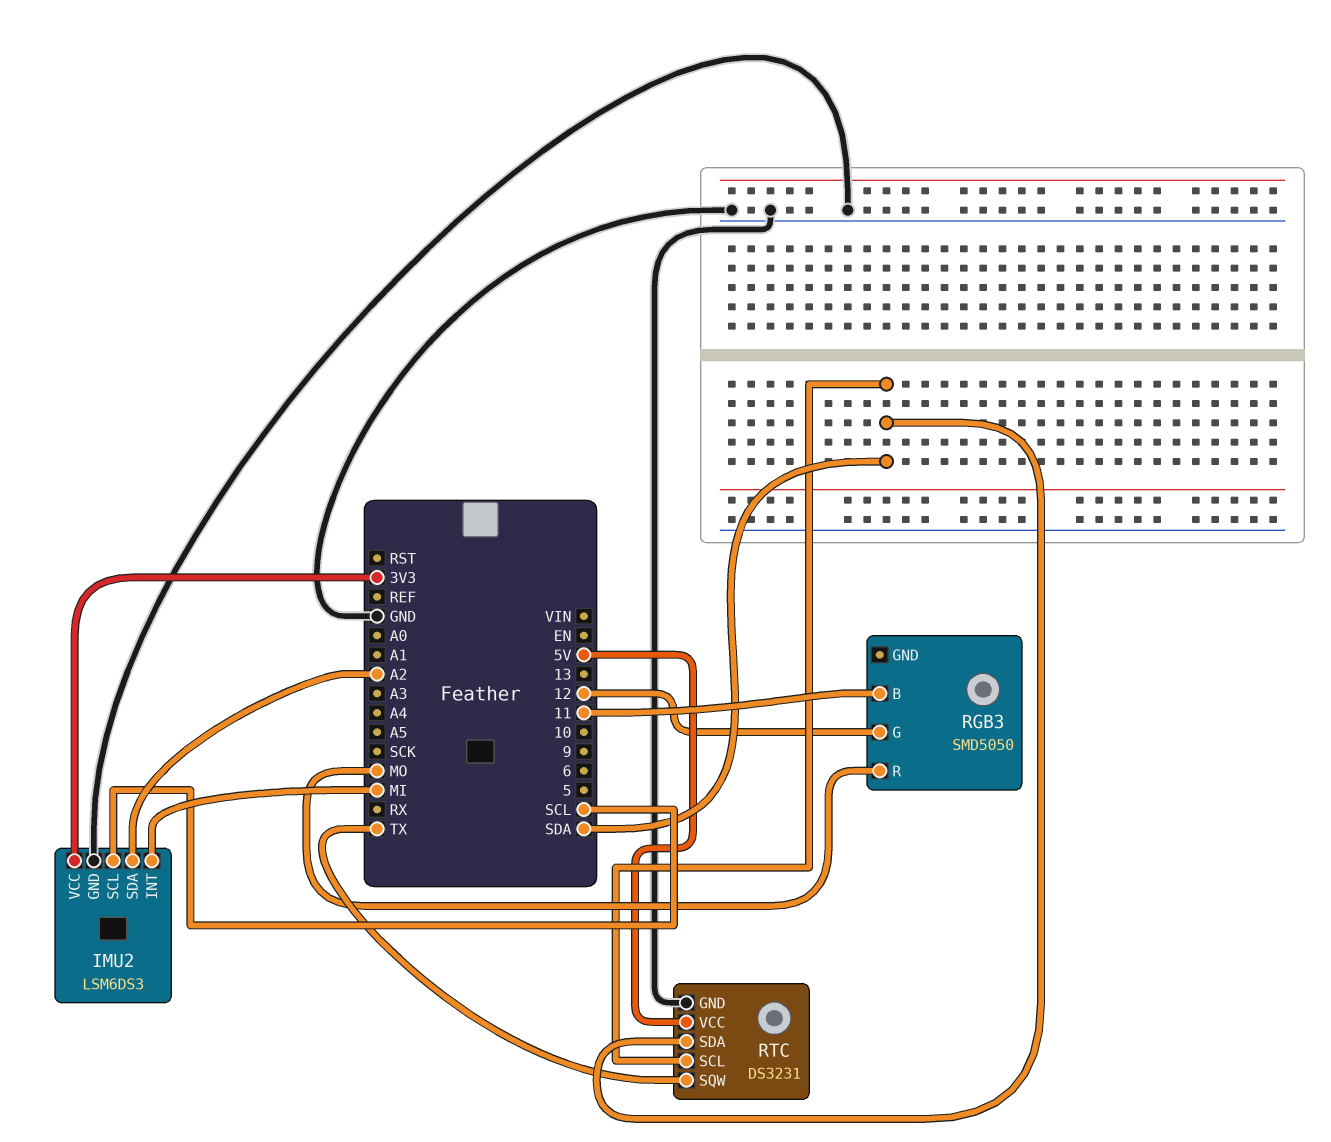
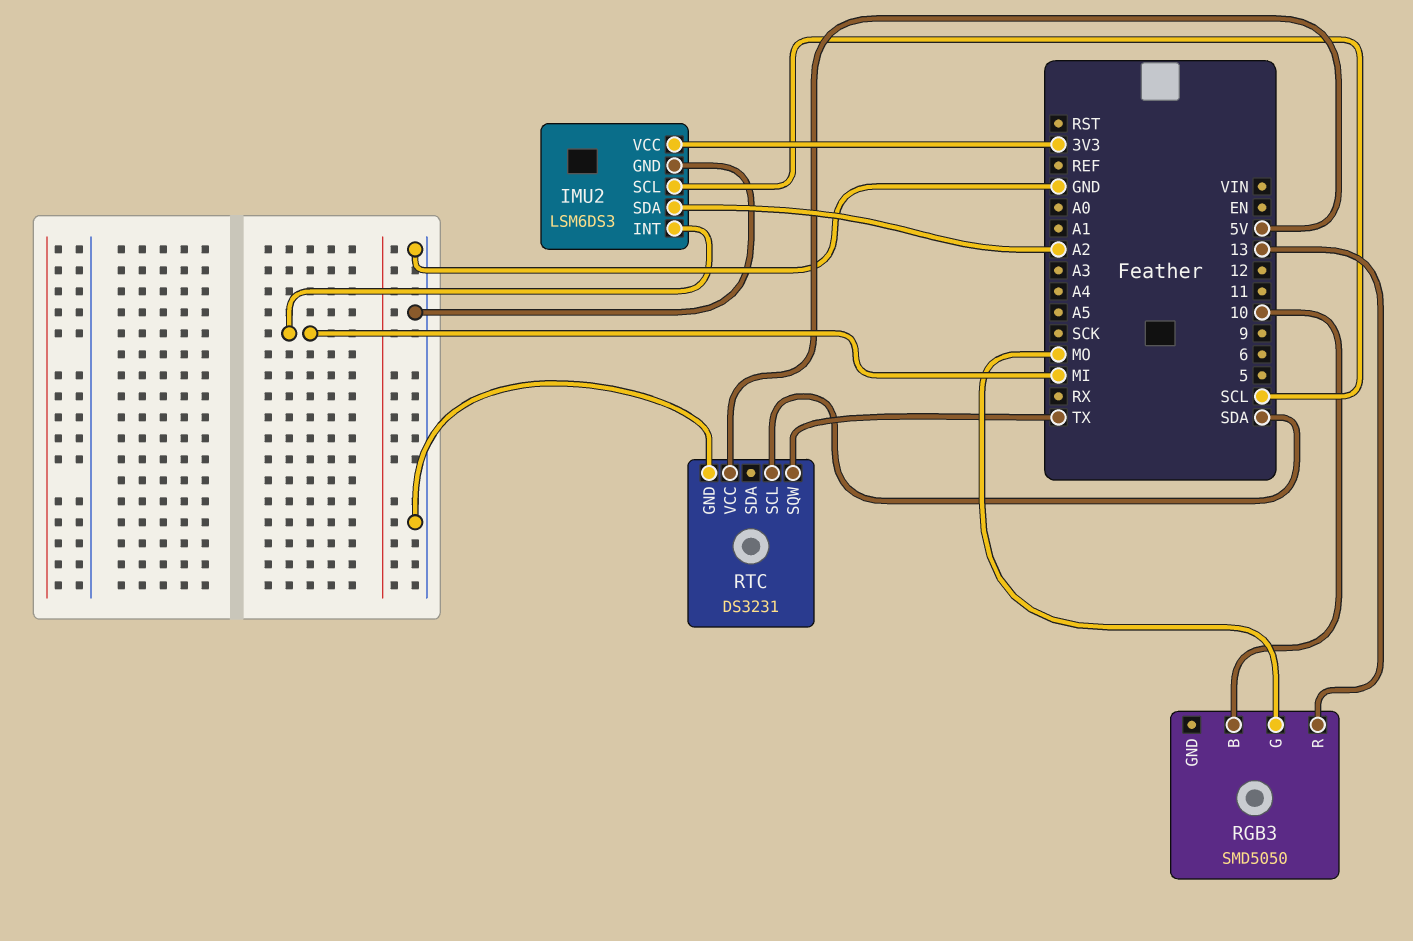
RGB3 pin B: 11 -> 10
RGB3 pin G: 12 -> MO
RGB3 pin R: MO -> 13
RTC pin SDA: SDA -> none

